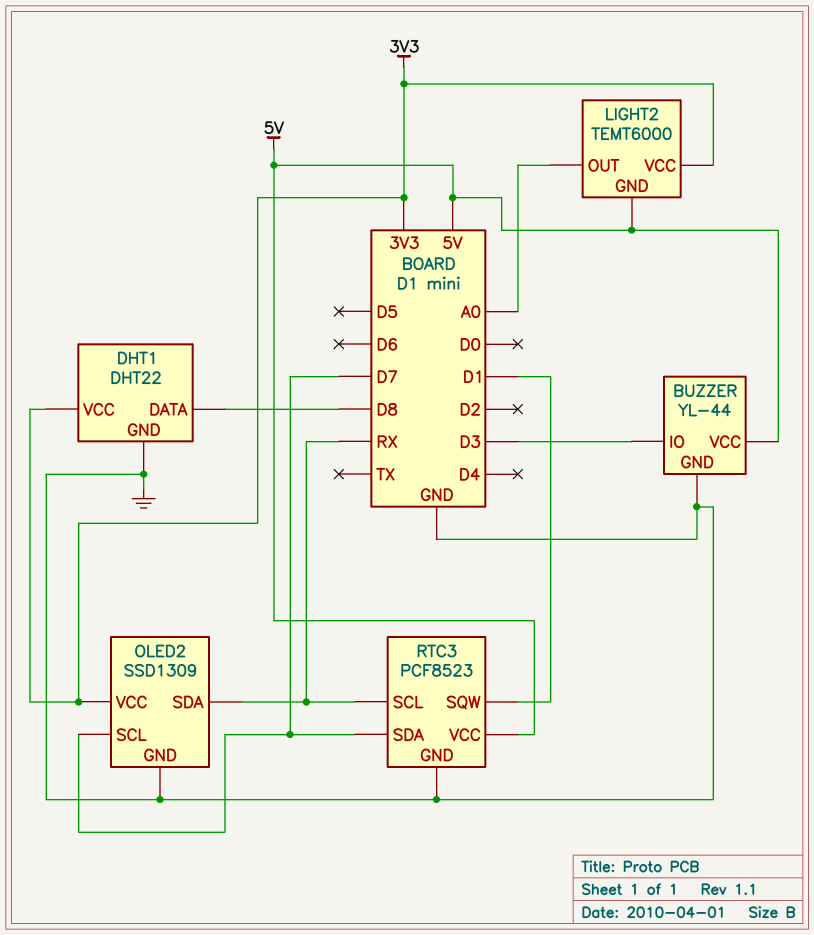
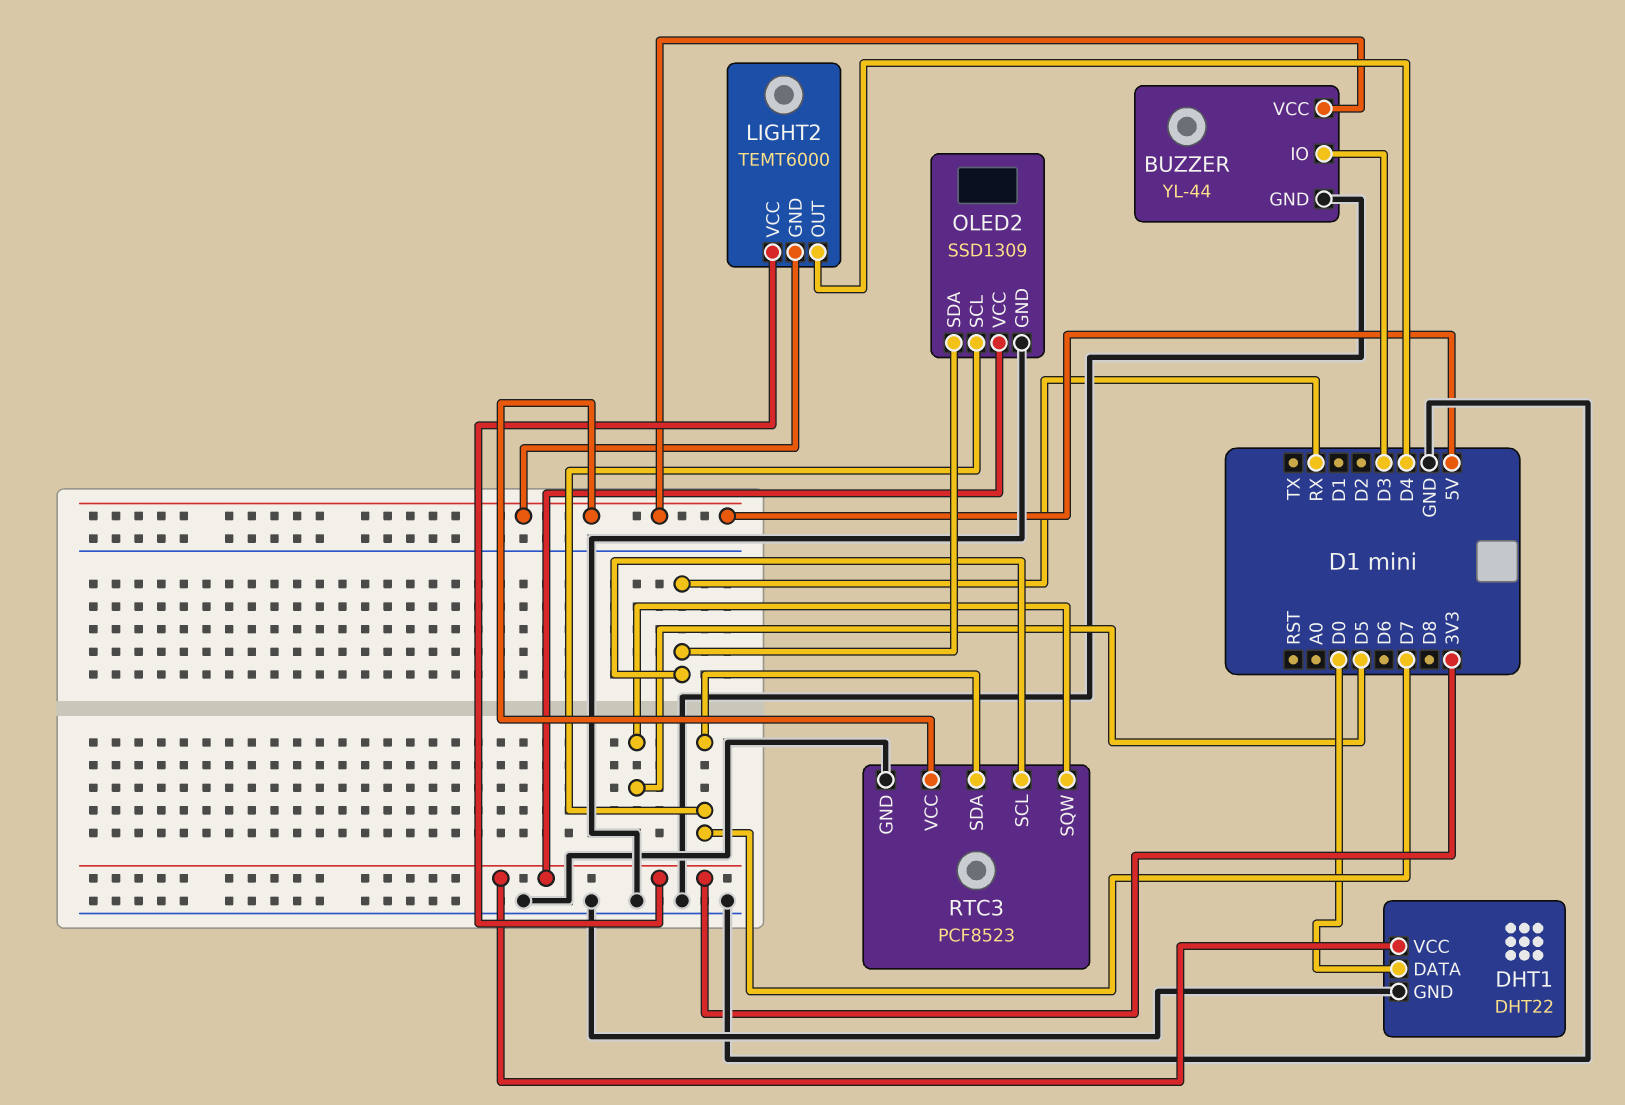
DHT1 pin DATA: D8 -> D0
LIGHT2 pin OUT: A0 -> D4
RTC3 pin SQW: D1 -> D5

